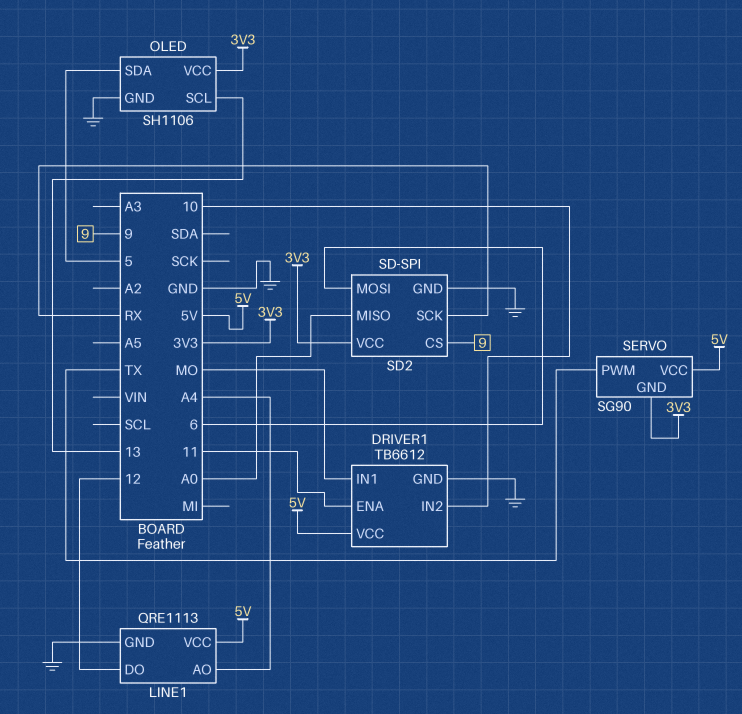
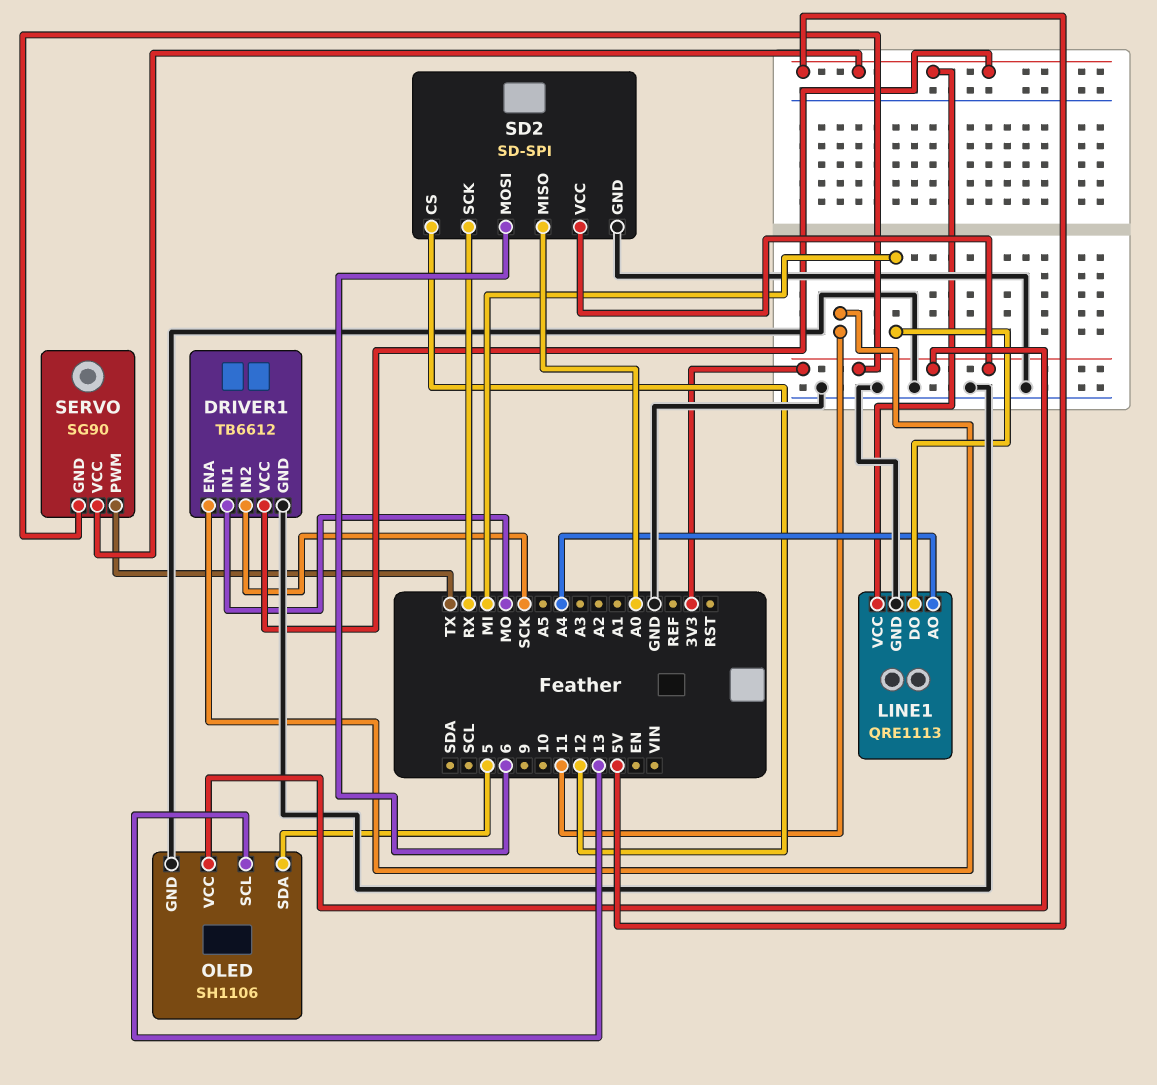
DRIVER1 pin IN2: 10 -> SCK
LINE1 pin DO: 12 -> MI
SD2 pin CS: 9 -> 12

